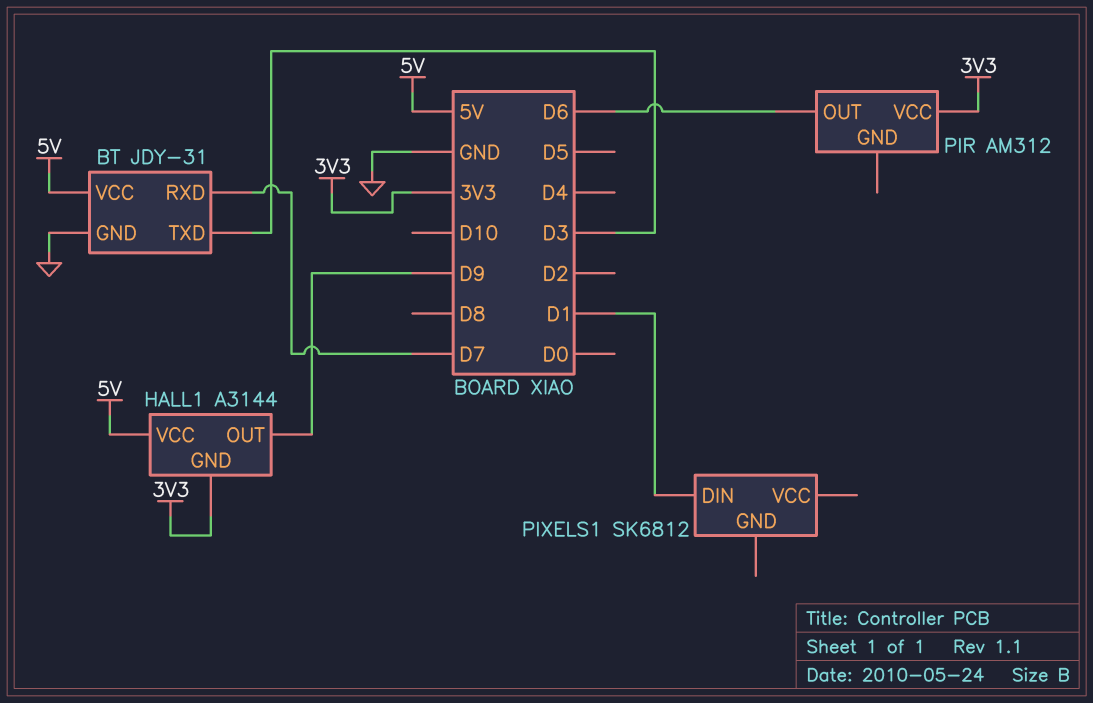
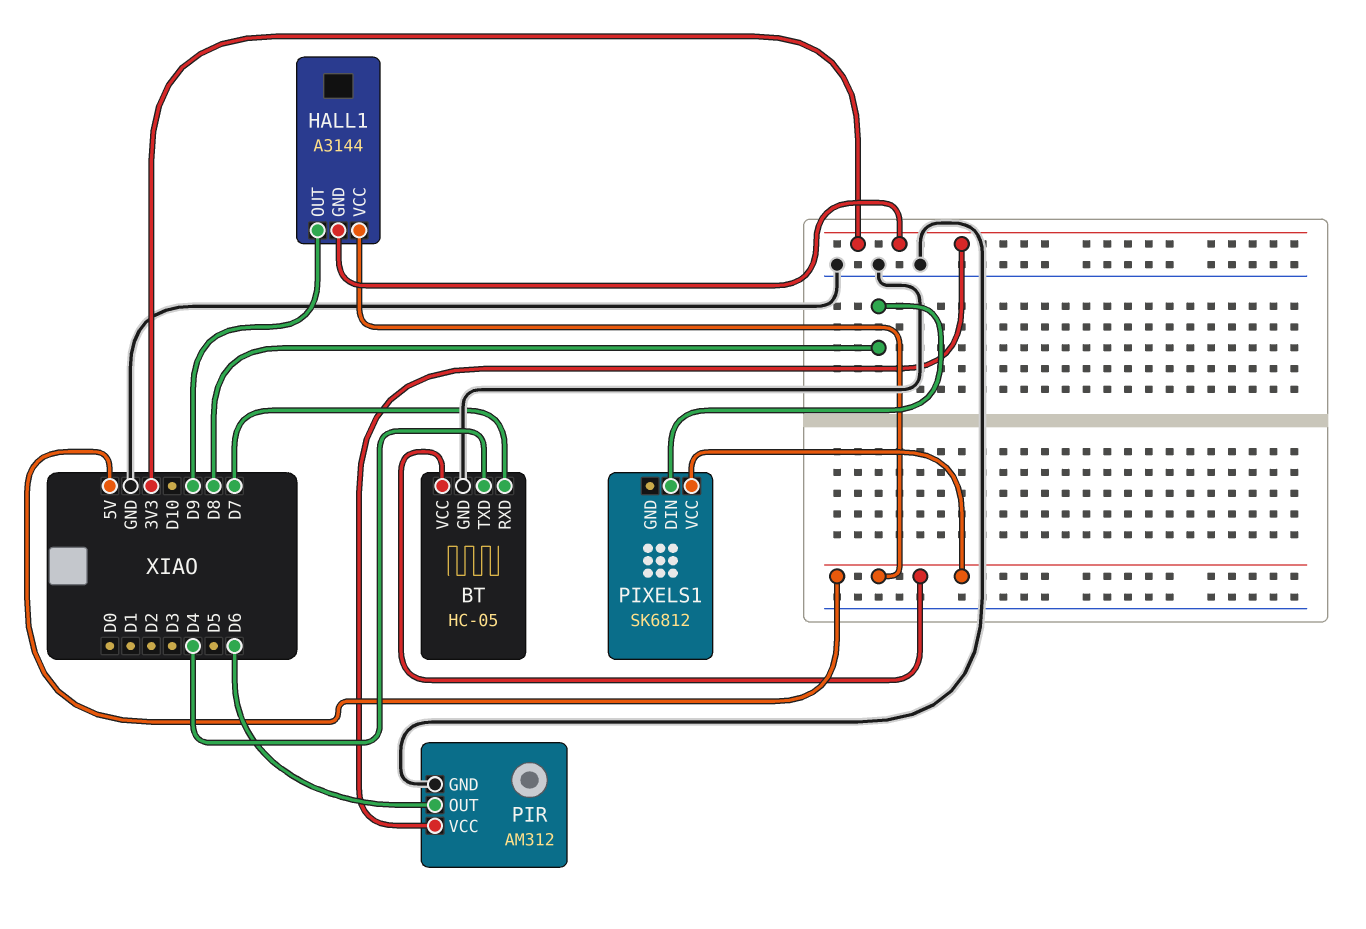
BT: JDY-31 -> HC-05
BT pin TXD: D3 -> D4
PIR pin GND: none -> GND
PIXELS1 pin DIN: D1 -> D8
PIXELS1 pin VCC: none -> 5V

